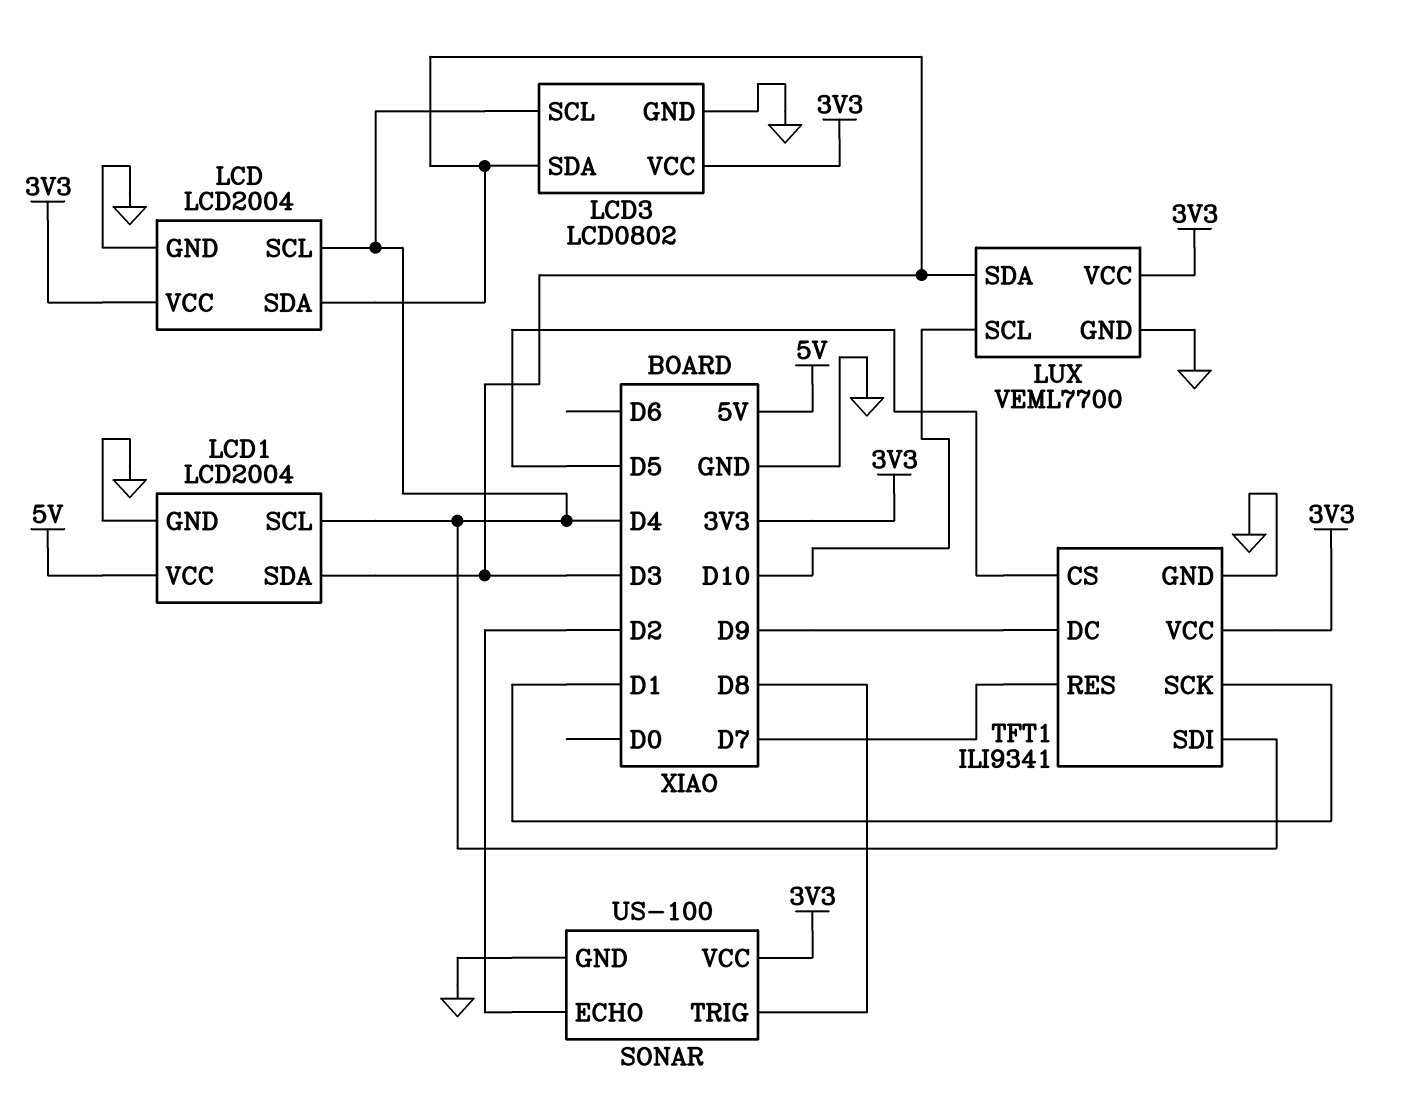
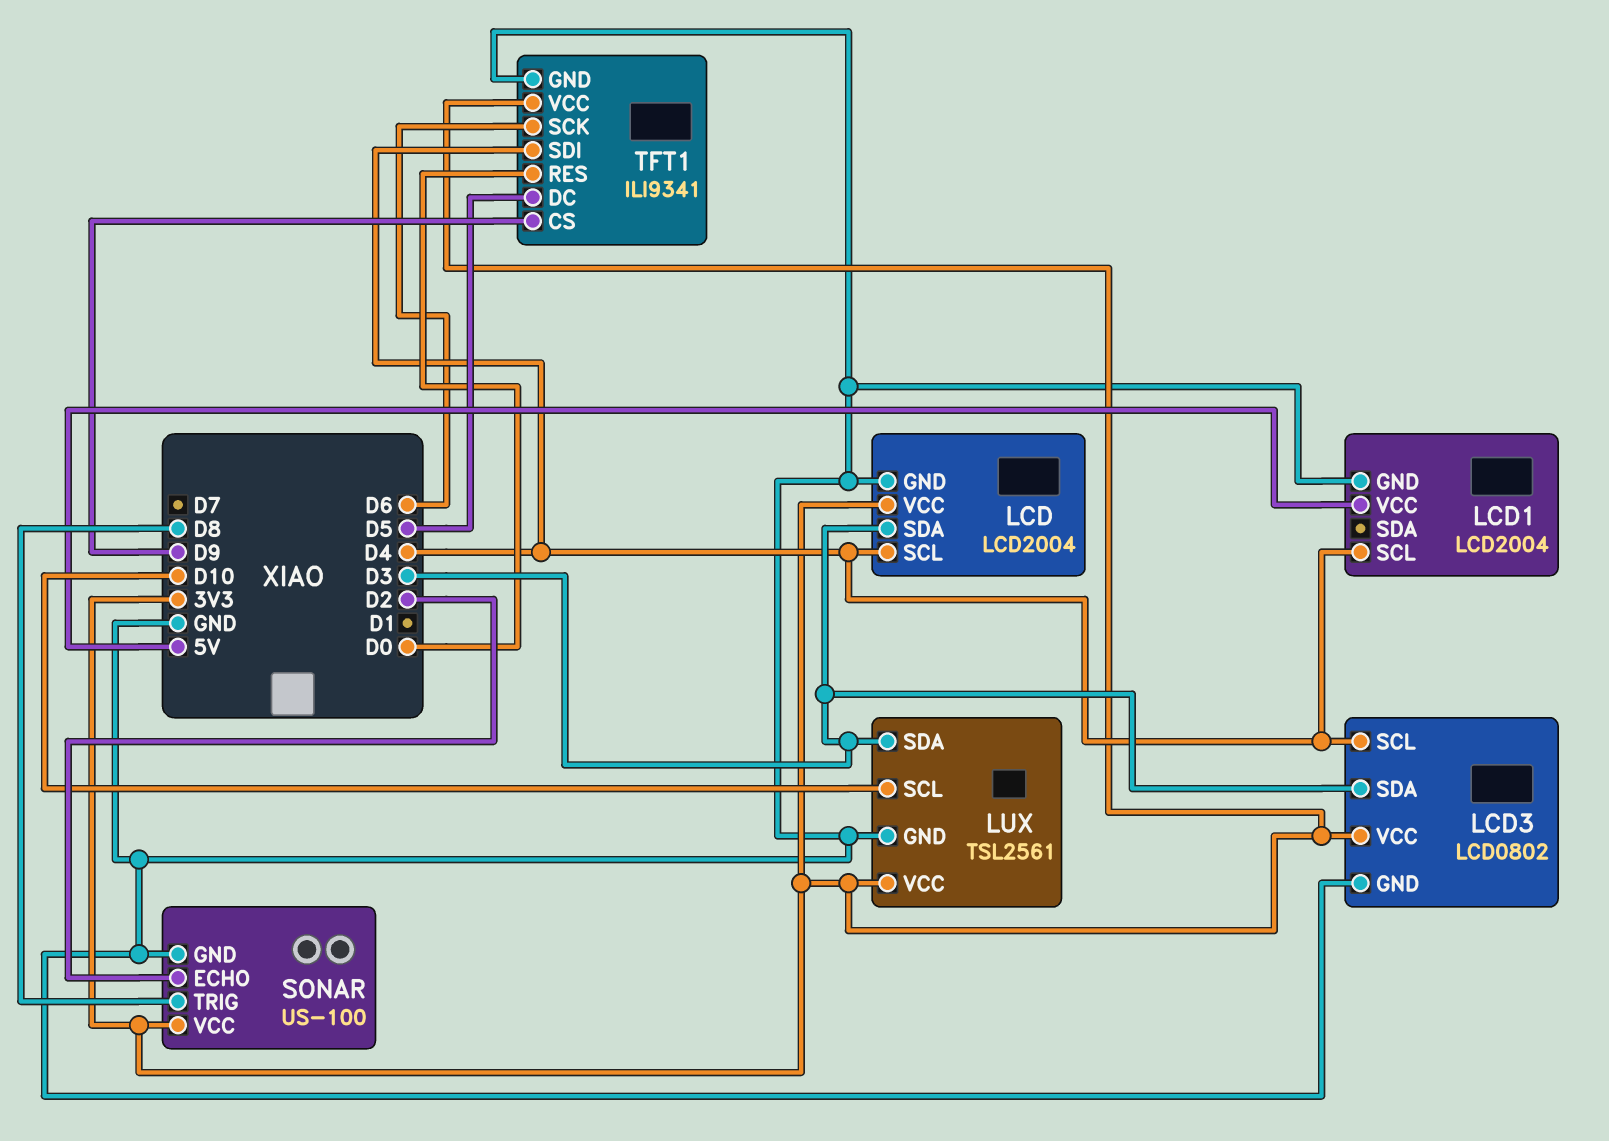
LCD1 pin SDA: D3 -> none
LUX: VEML7700 -> TSL2561
TFT1 pin CS: D5 -> D9
TFT1 pin DC: D9 -> D5
TFT1 pin RES: D7 -> D0
TFT1 pin SCK: D1 -> D6

